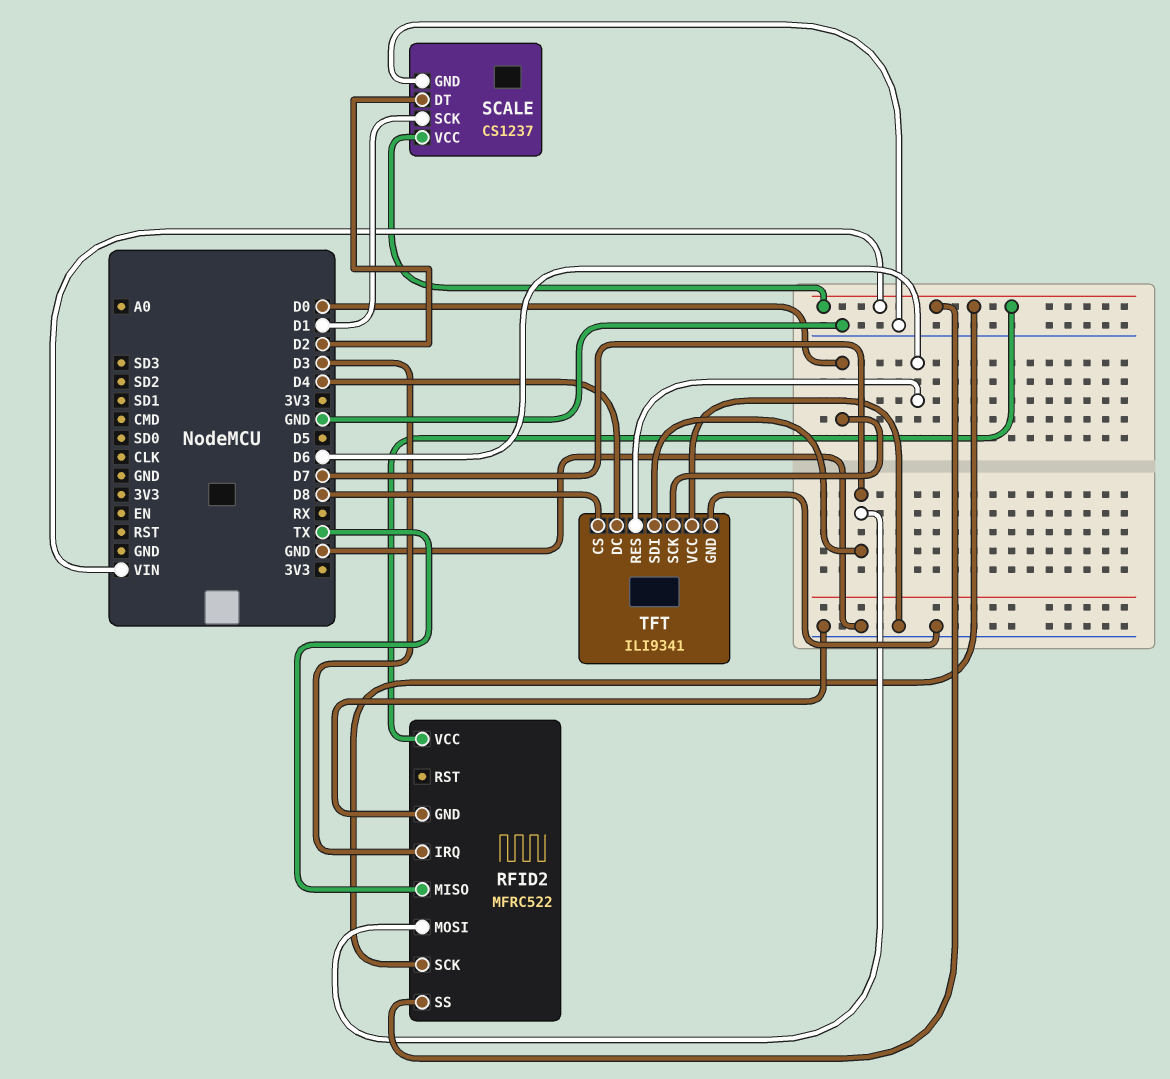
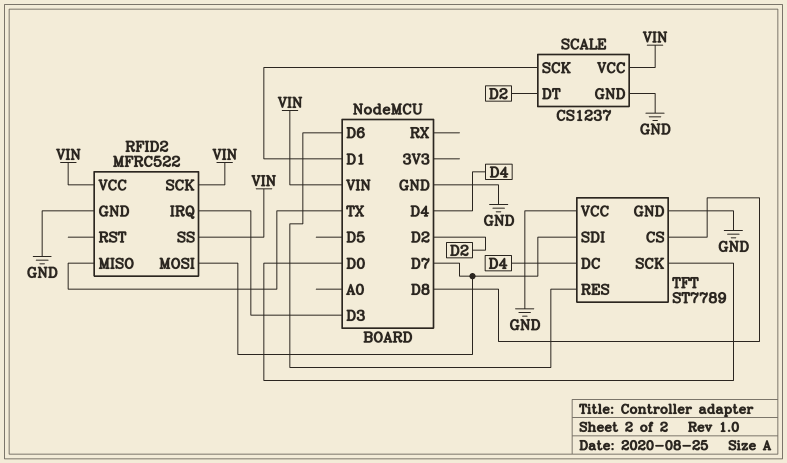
TFT: ILI9341 -> ST7789

